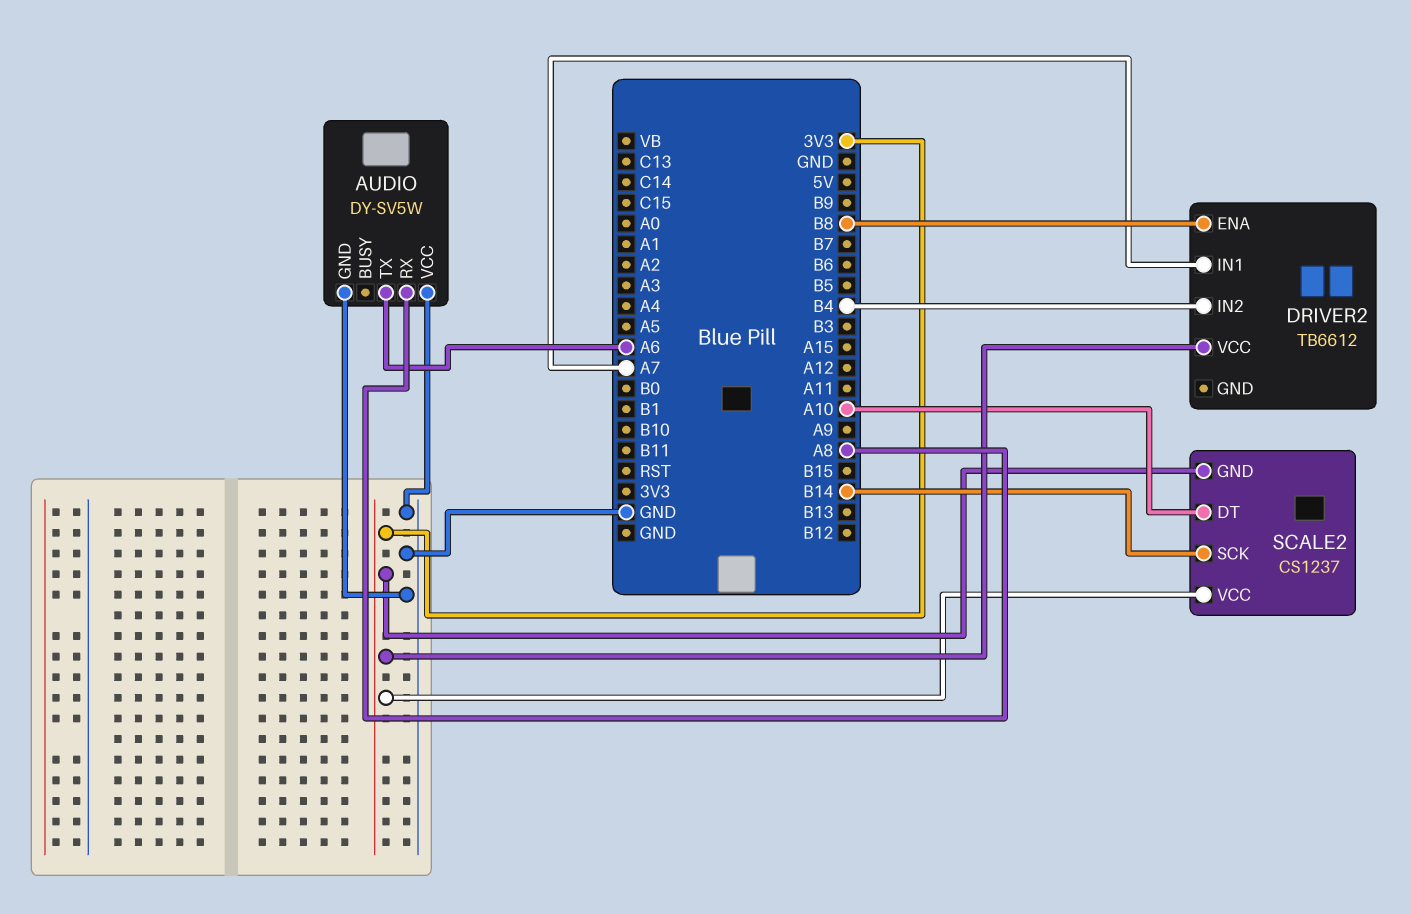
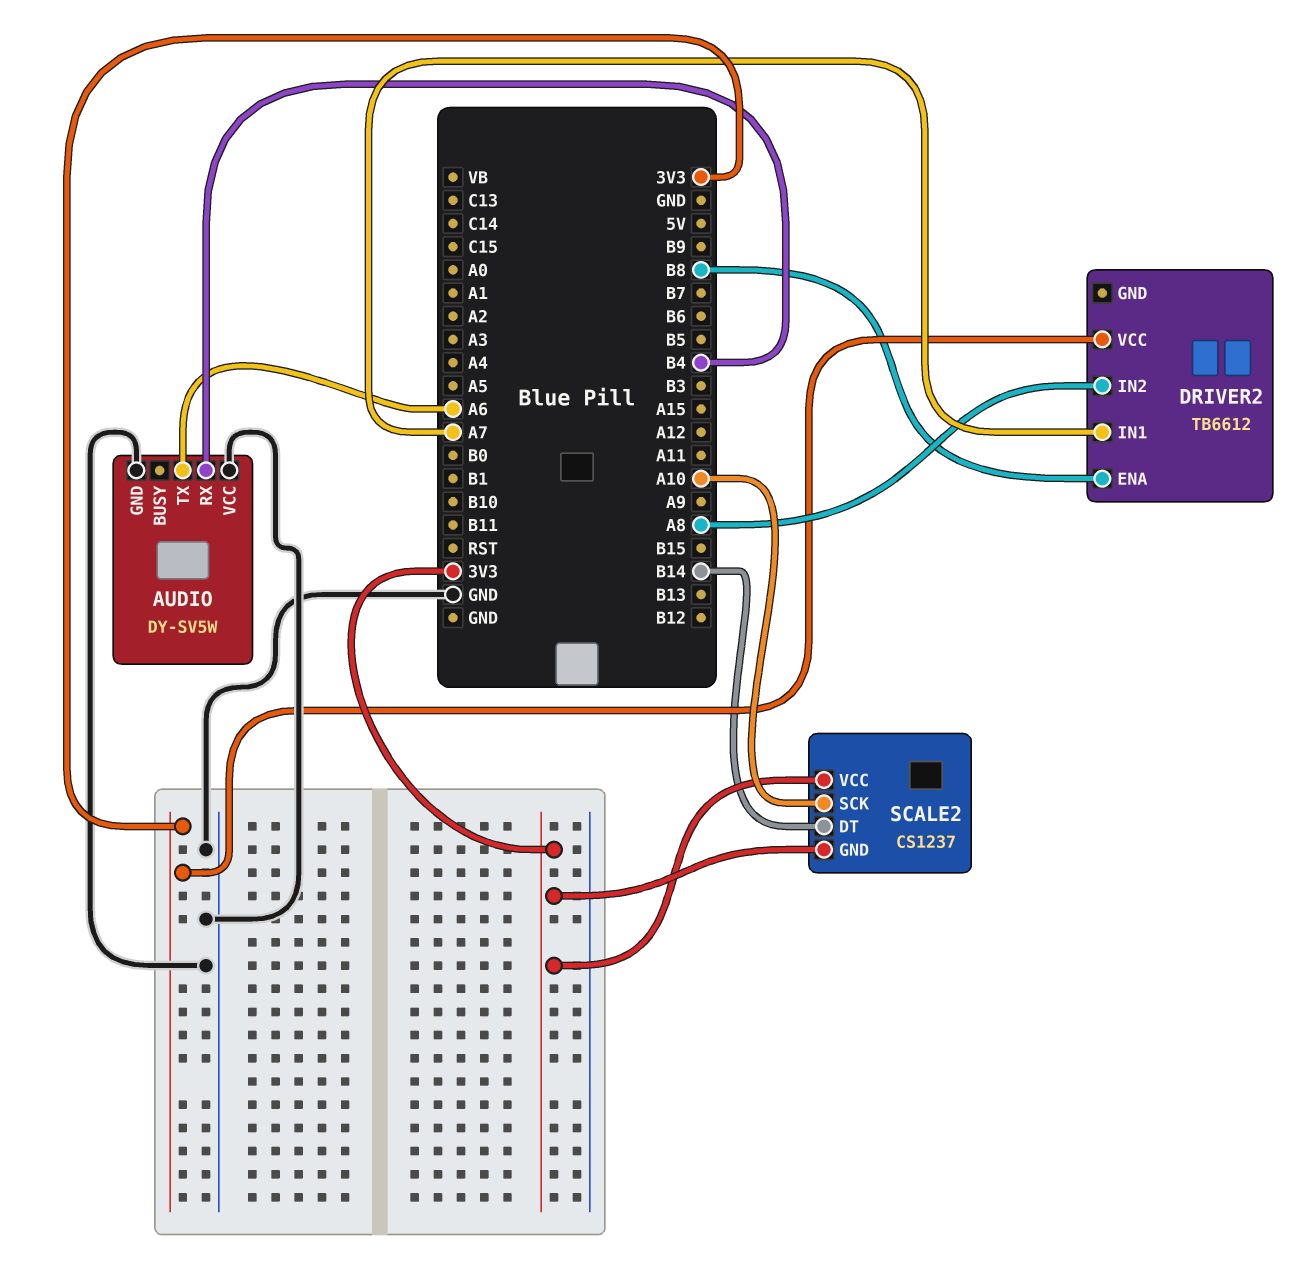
AUDIO pin RX: A8 -> B4
DRIVER2 pin IN2: B4 -> A8
SCALE2 pin DT: A10 -> B14
SCALE2 pin SCK: B14 -> A10

